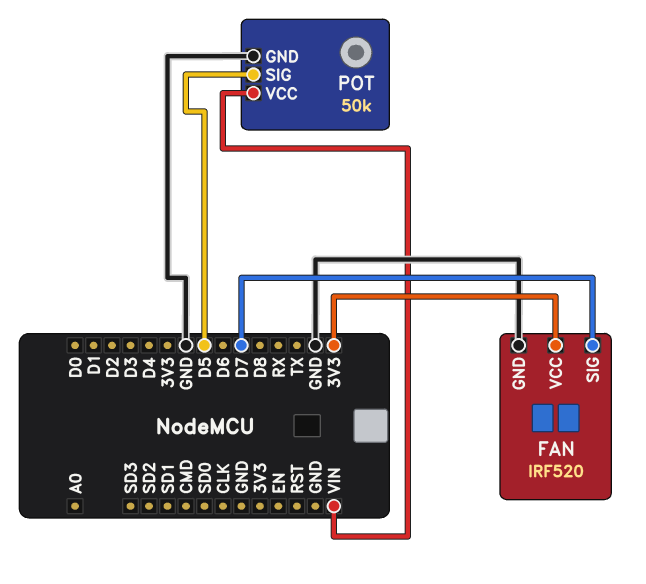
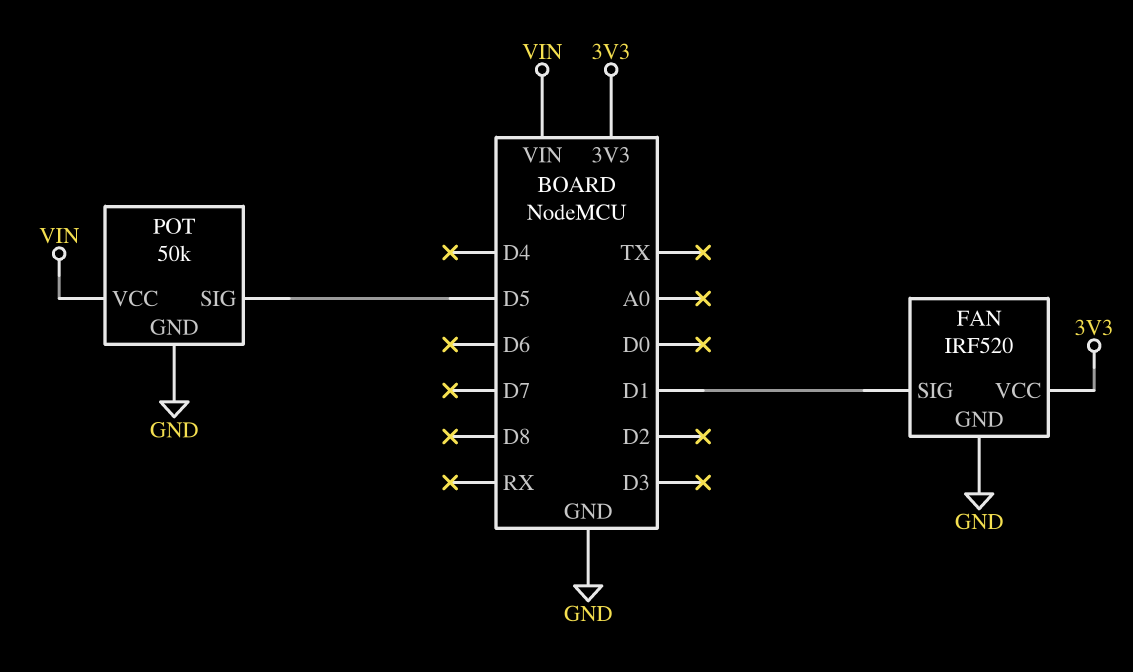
FAN pin SIG: D7 -> D1

